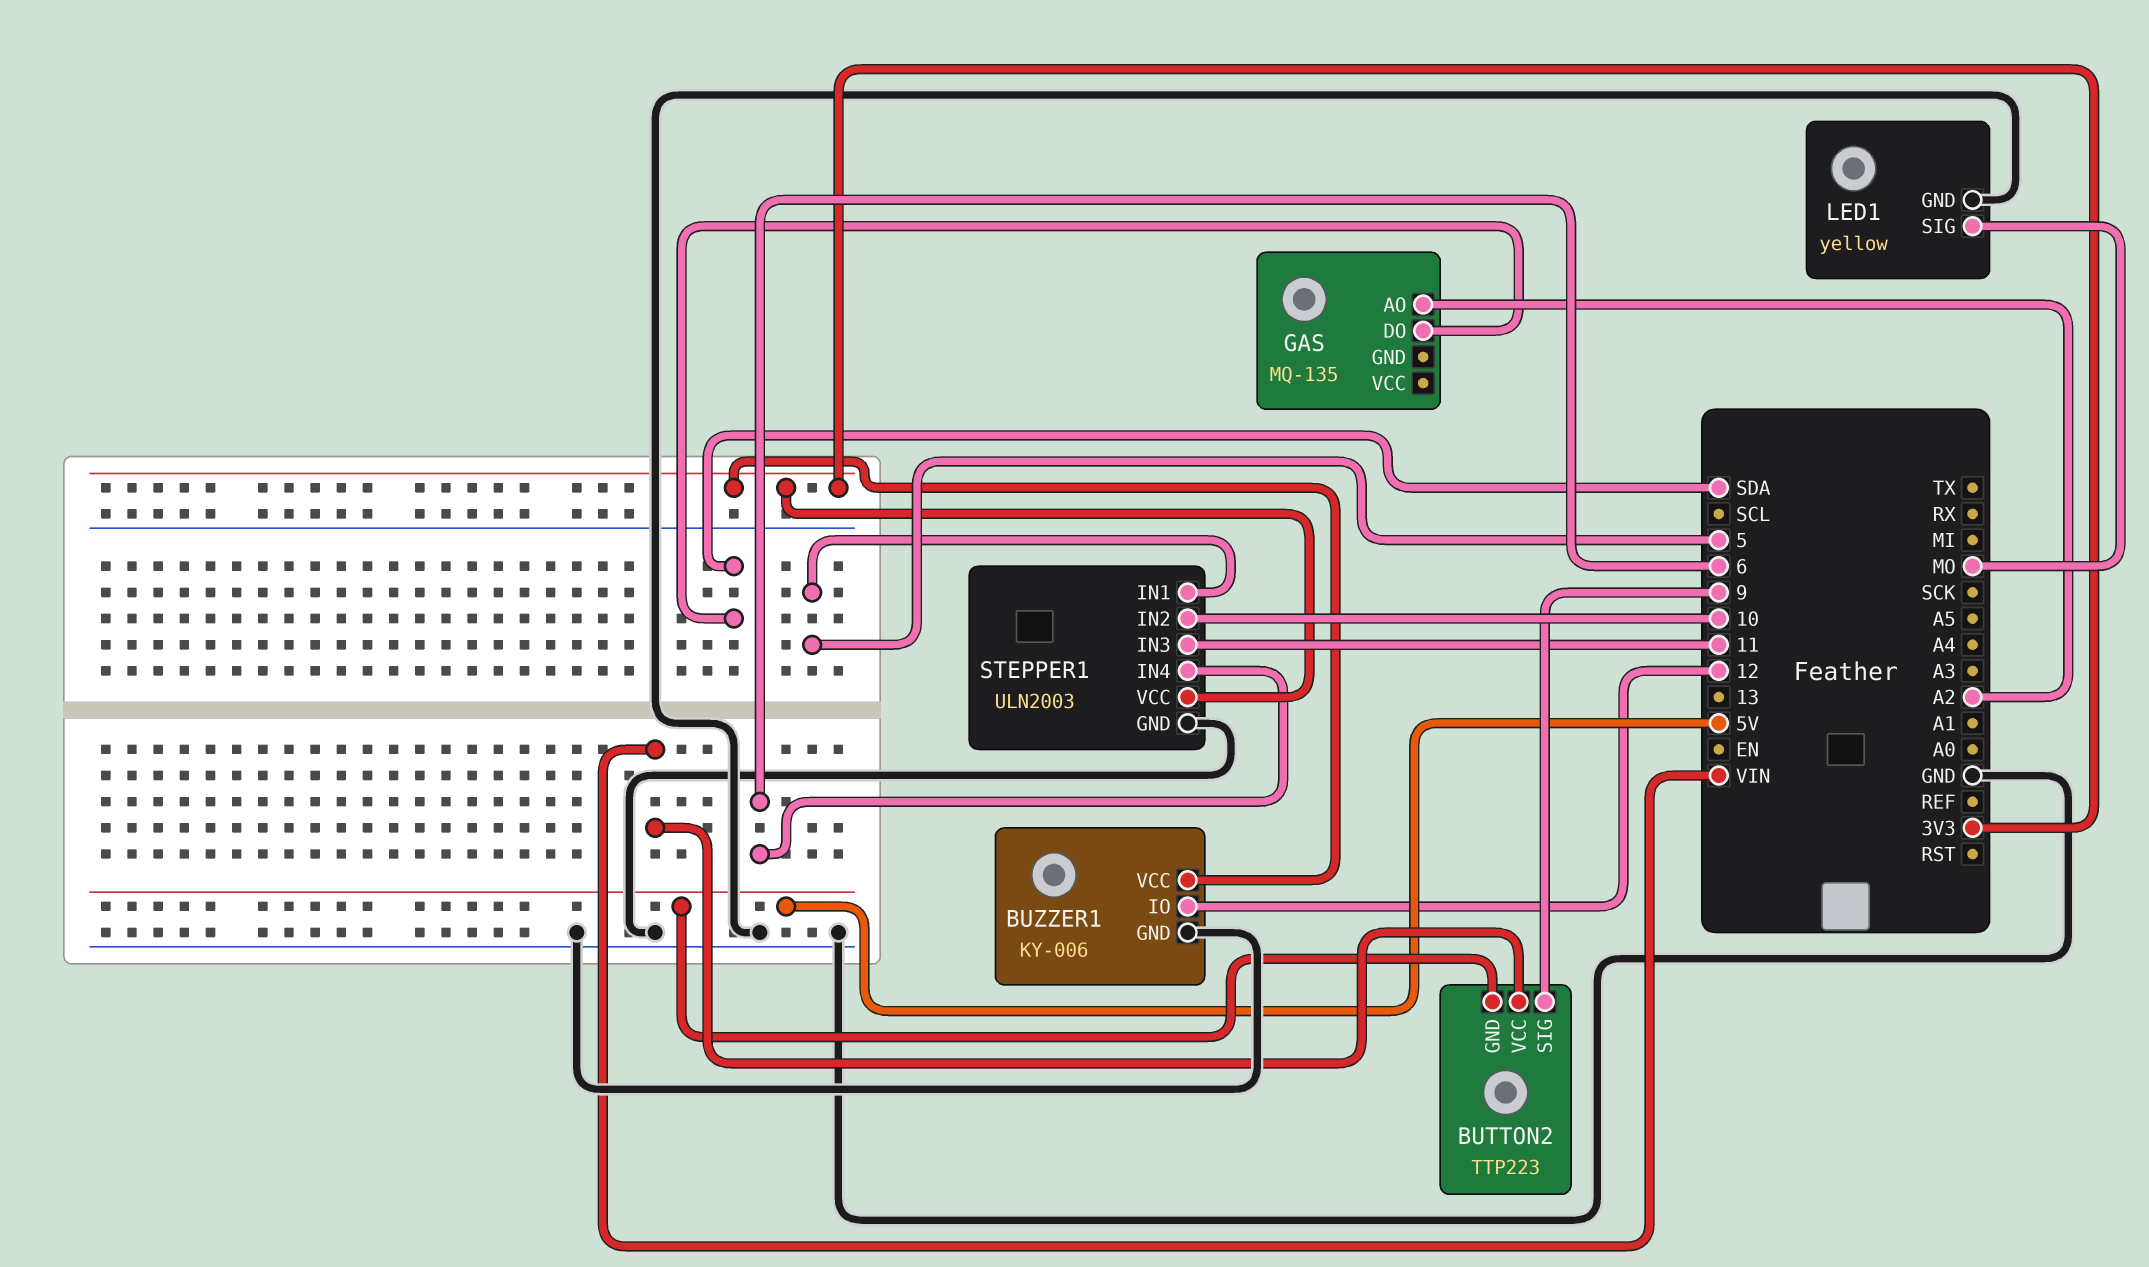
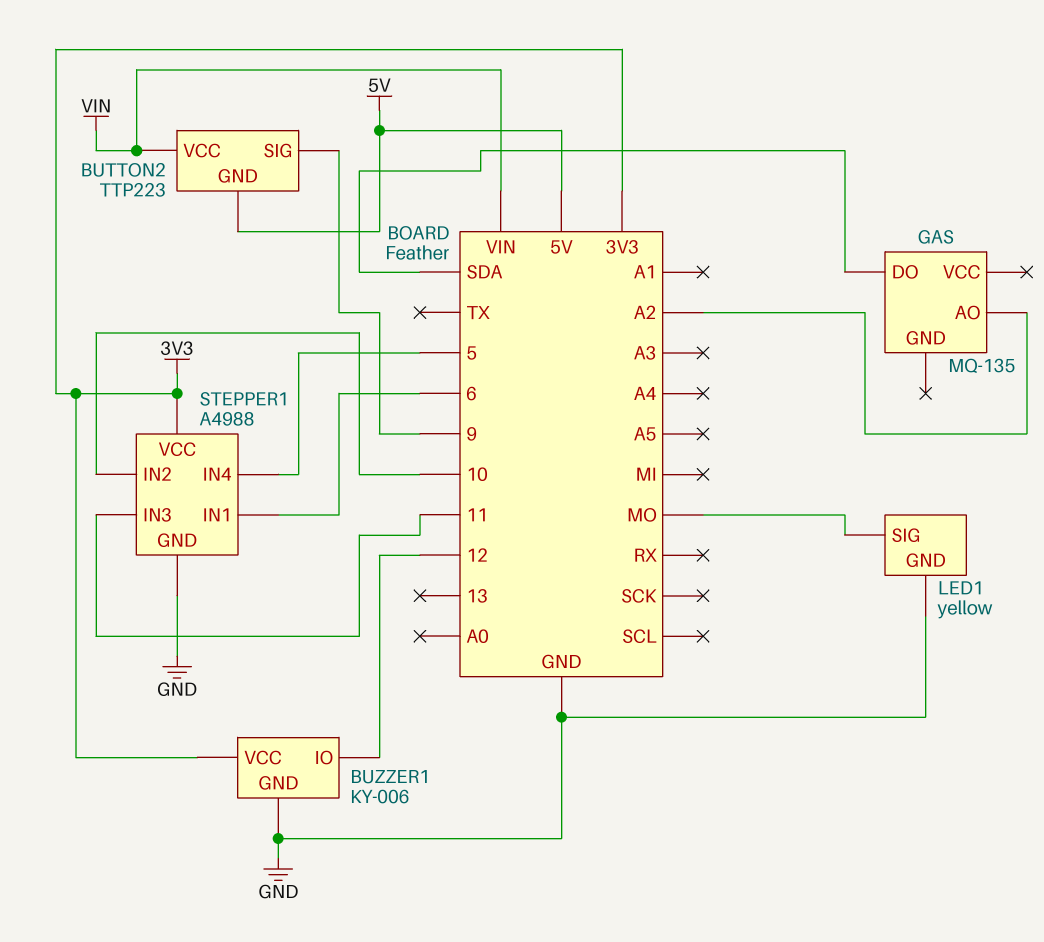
STEPPER1: ULN2003 -> A4988
STEPPER1 pin IN1: 5 -> 6
STEPPER1 pin IN4: 6 -> 5

